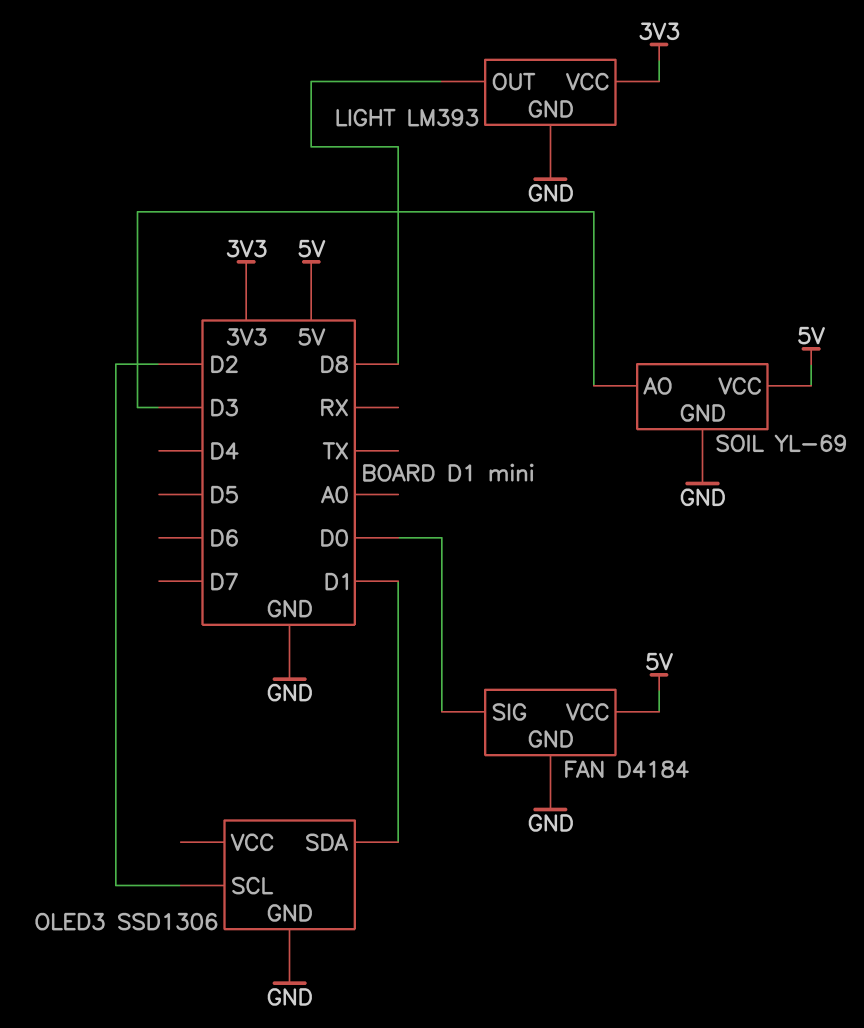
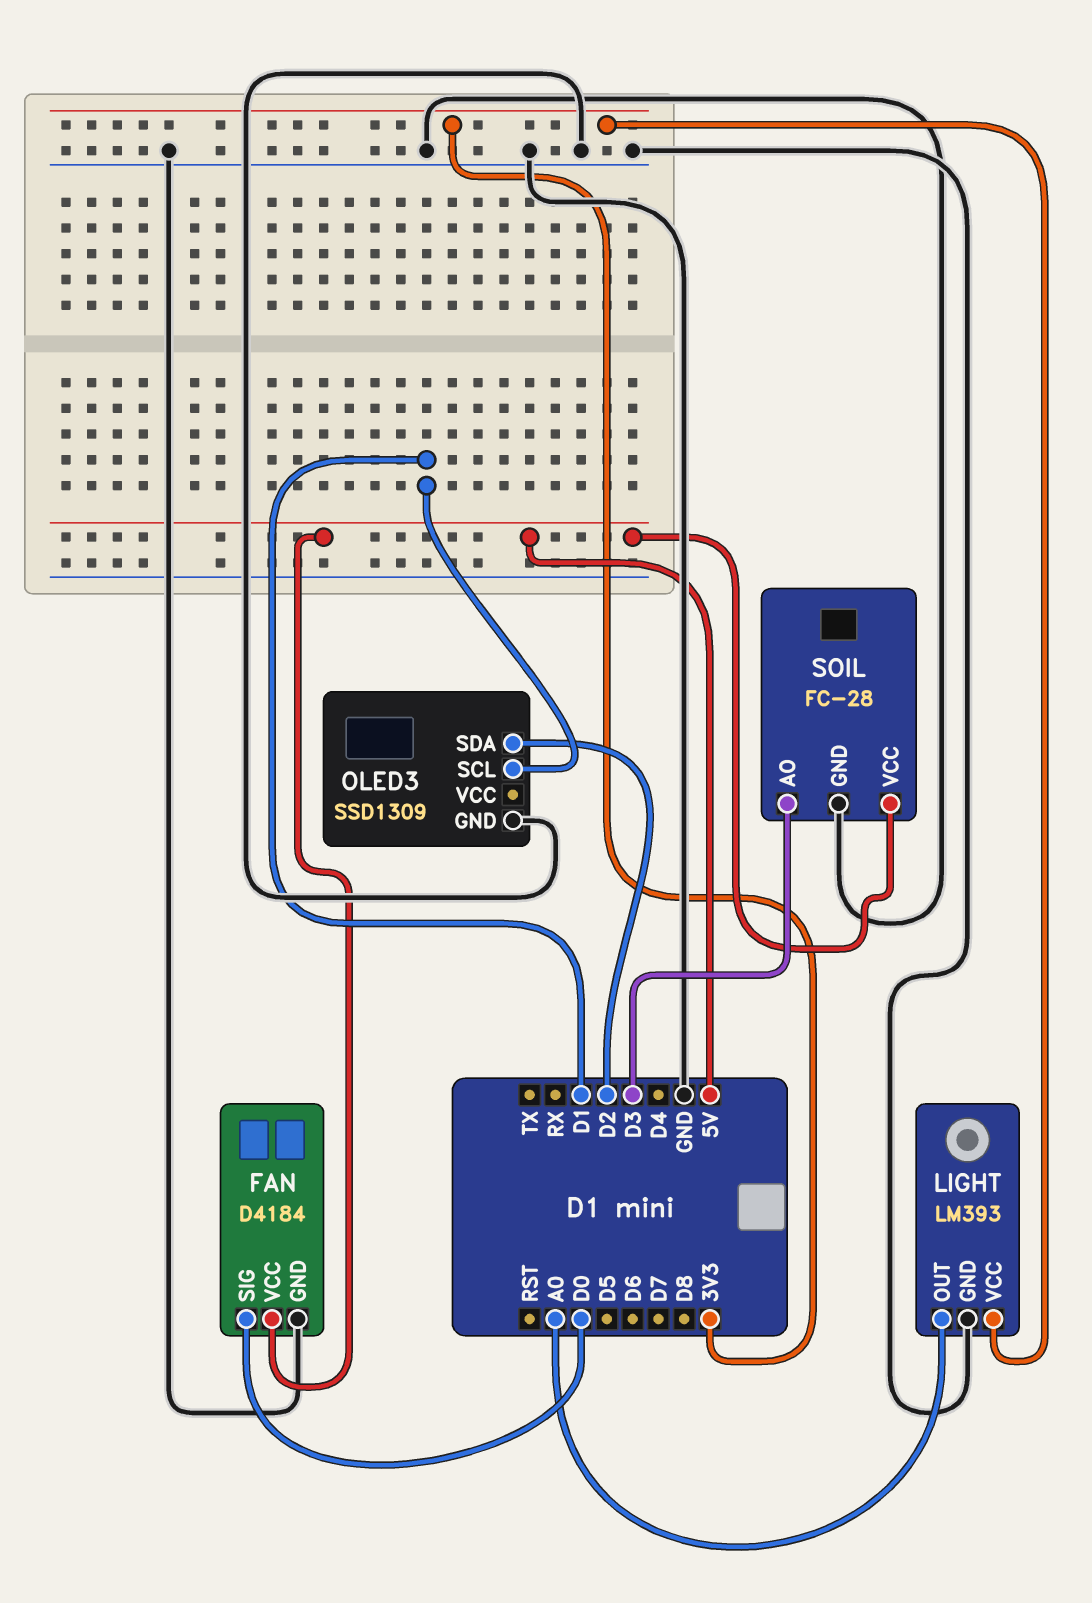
LIGHT pin OUT: D8 -> A0
OLED3: SSD1306 -> SSD1309
OLED3 pin SCL: D2 -> D1
OLED3 pin SDA: D1 -> D2
SOIL: YL-69 -> FC-28

